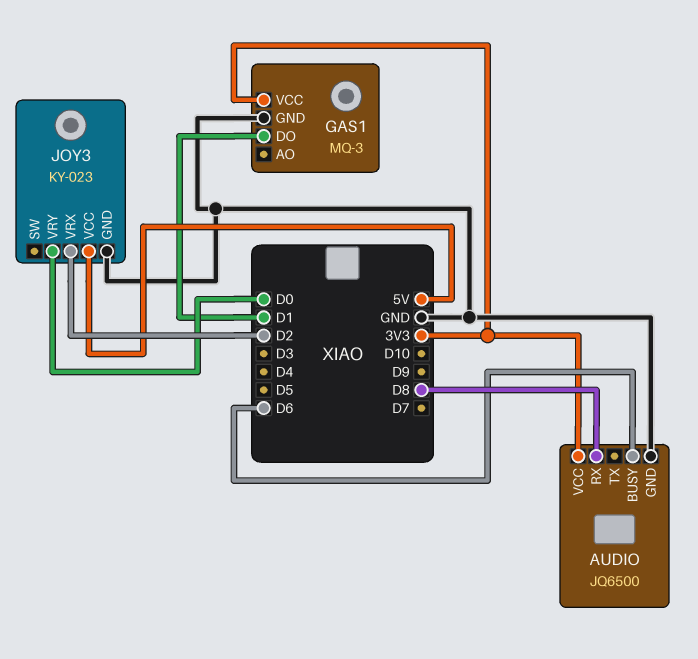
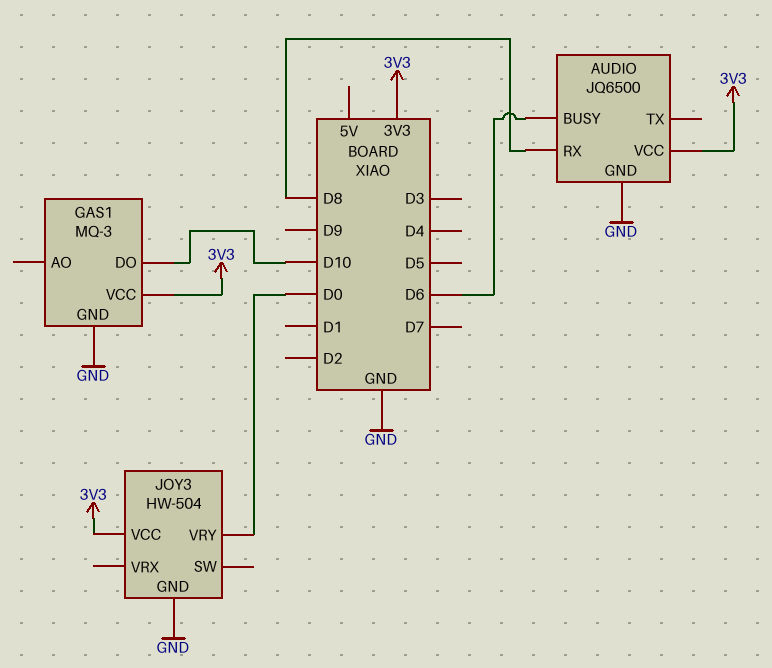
GAS1 pin DO: D1 -> D10
JOY3: KY-023 -> HW-504
JOY3 pin VCC: 5V -> 3V3
JOY3 pin VRX: D2 -> none

